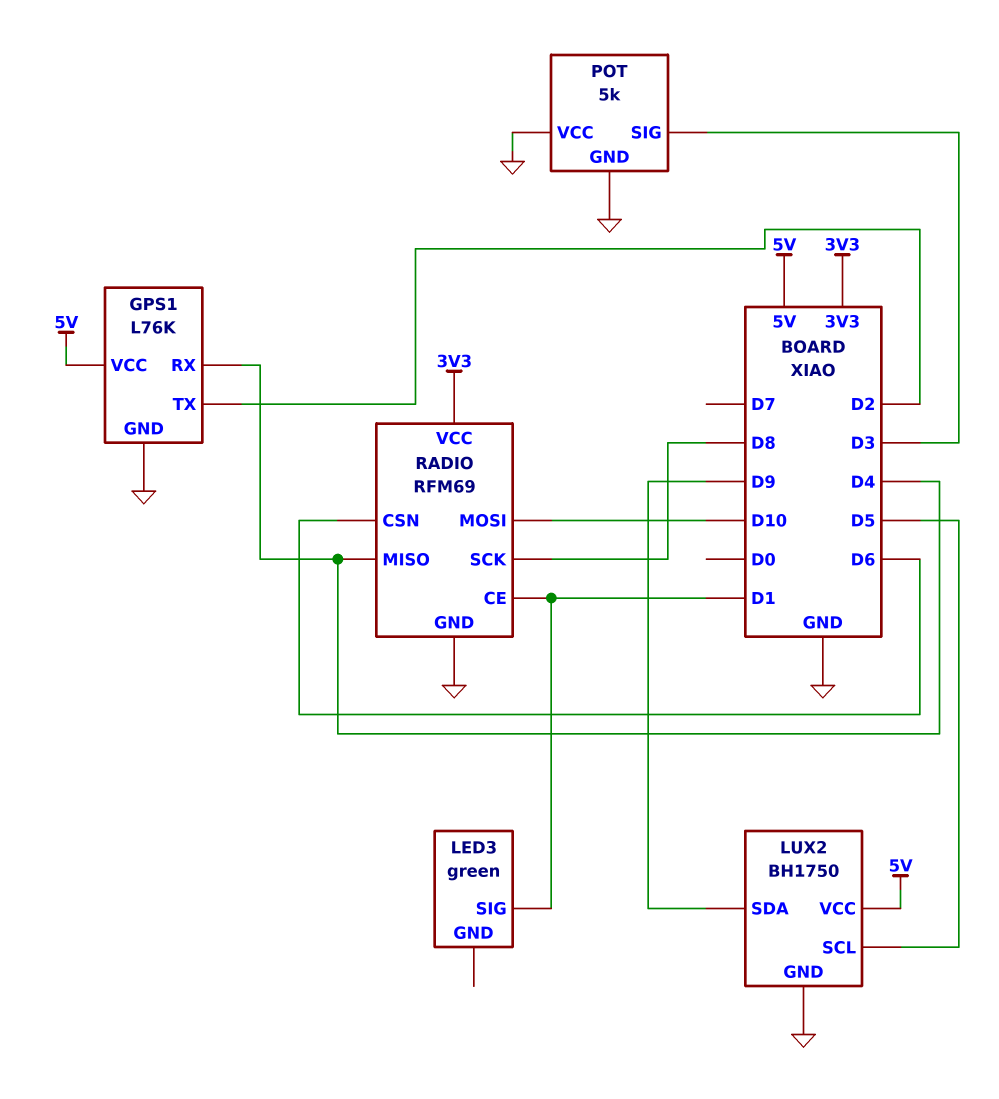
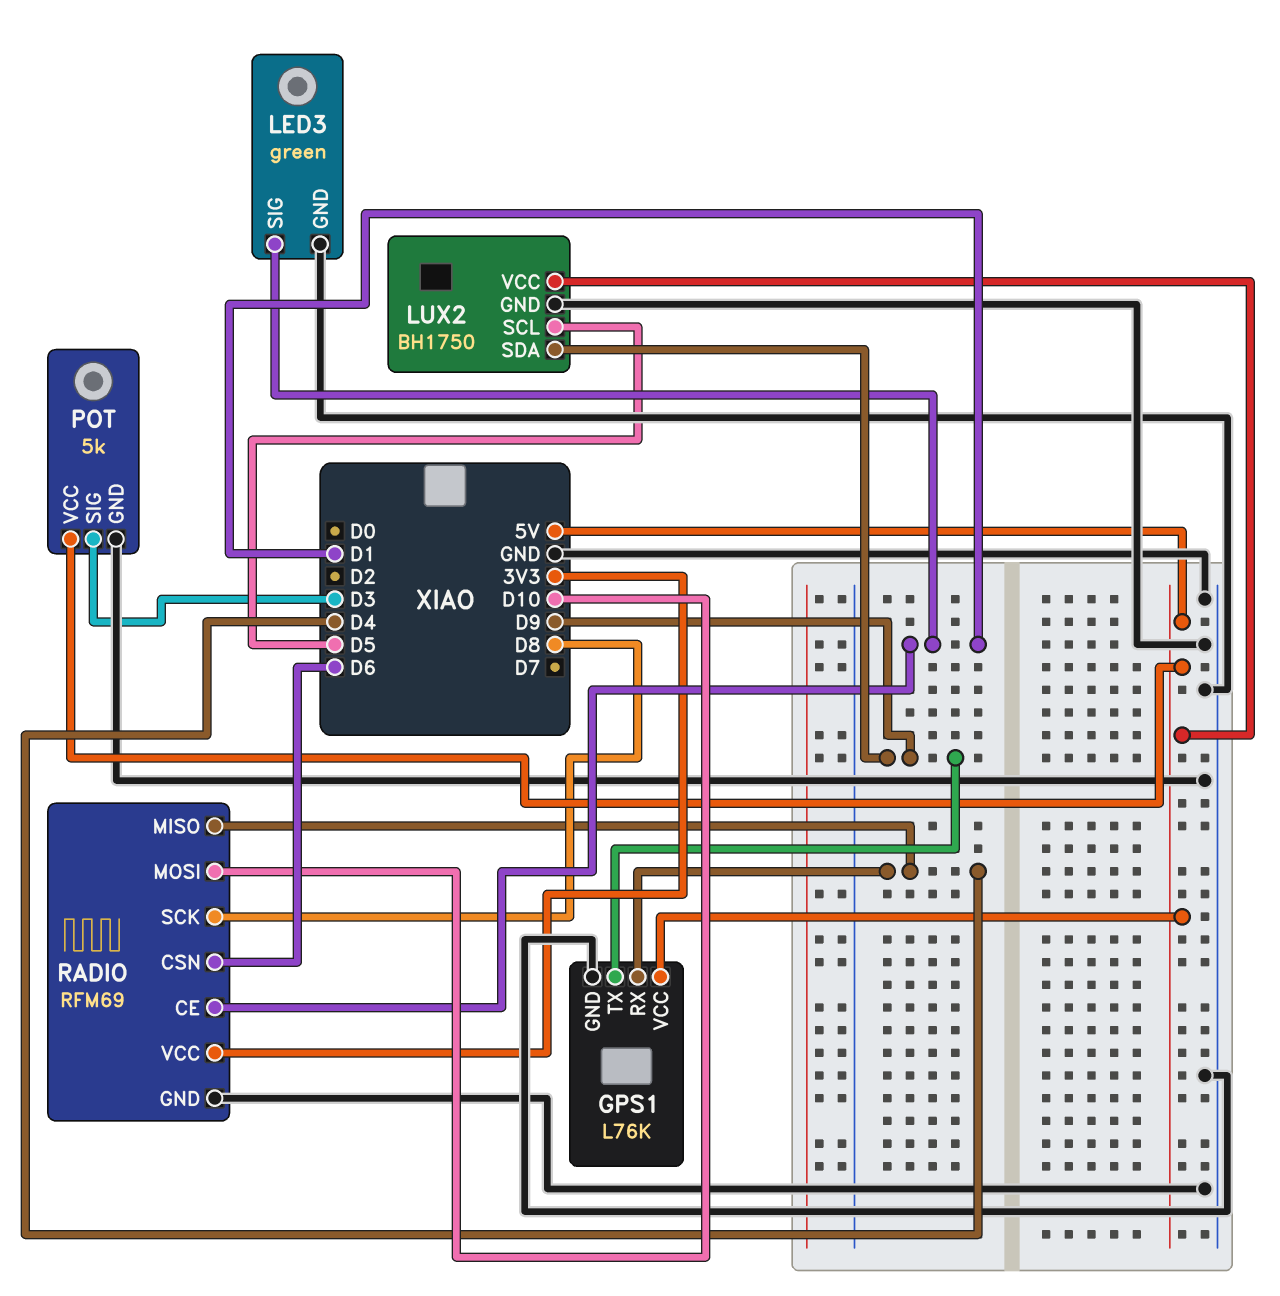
GPS1 pin TX: D2 -> D9
LED3 pin GND: none -> GND
POT pin VCC: GND -> 5V

